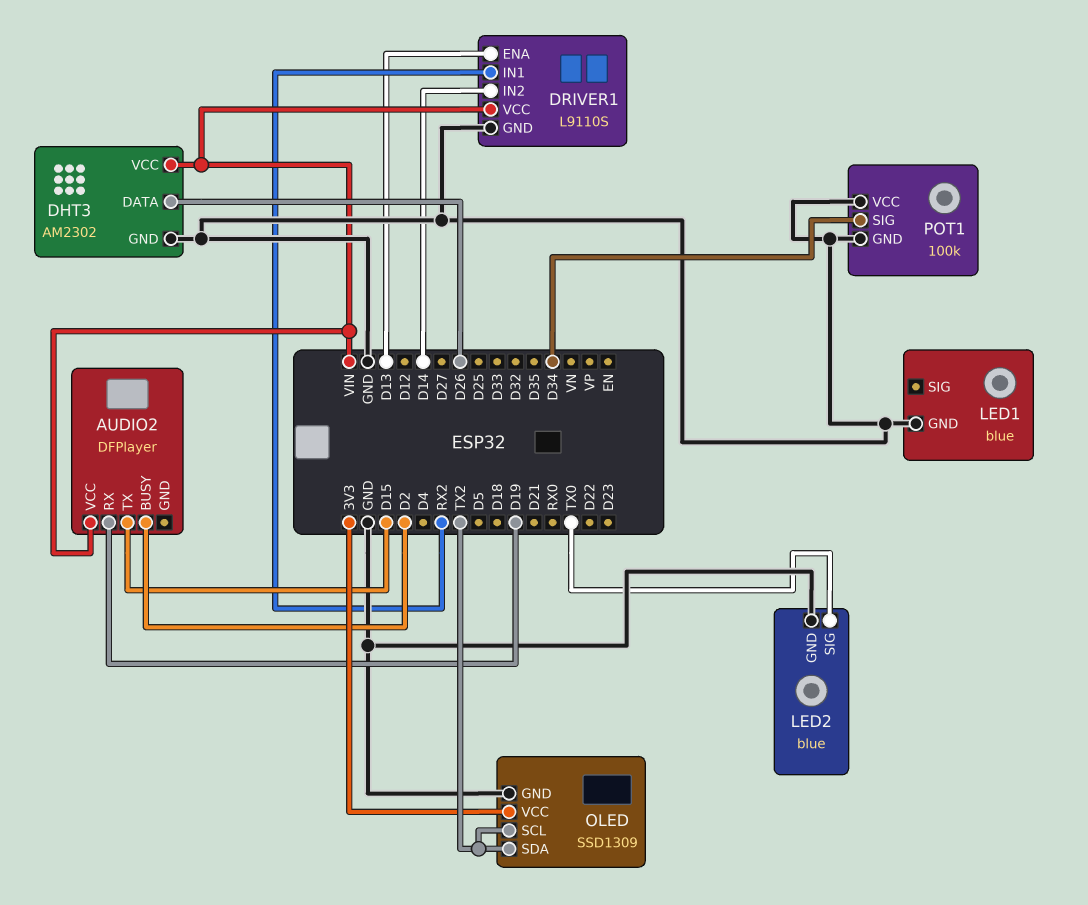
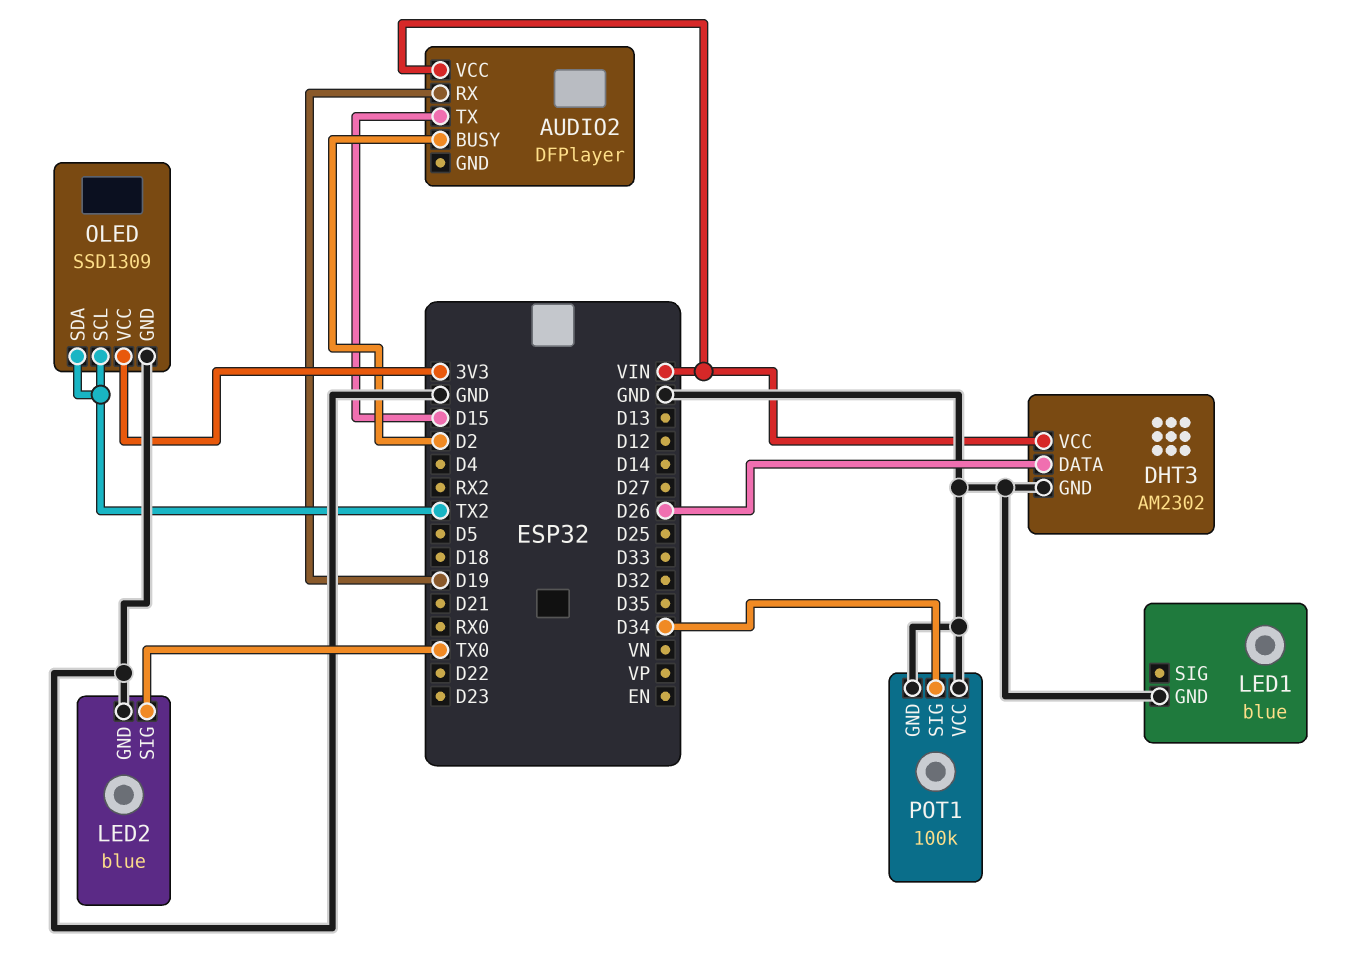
DRIVER1: L9110S -> none
DRIVER1 pin ENA: D13 -> none
DRIVER1 pin GND: GND -> none
DRIVER1 pin IN1: RX2 -> none
DRIVER1 pin IN2: D14 -> none
DRIVER1 pin VCC: VIN -> none

